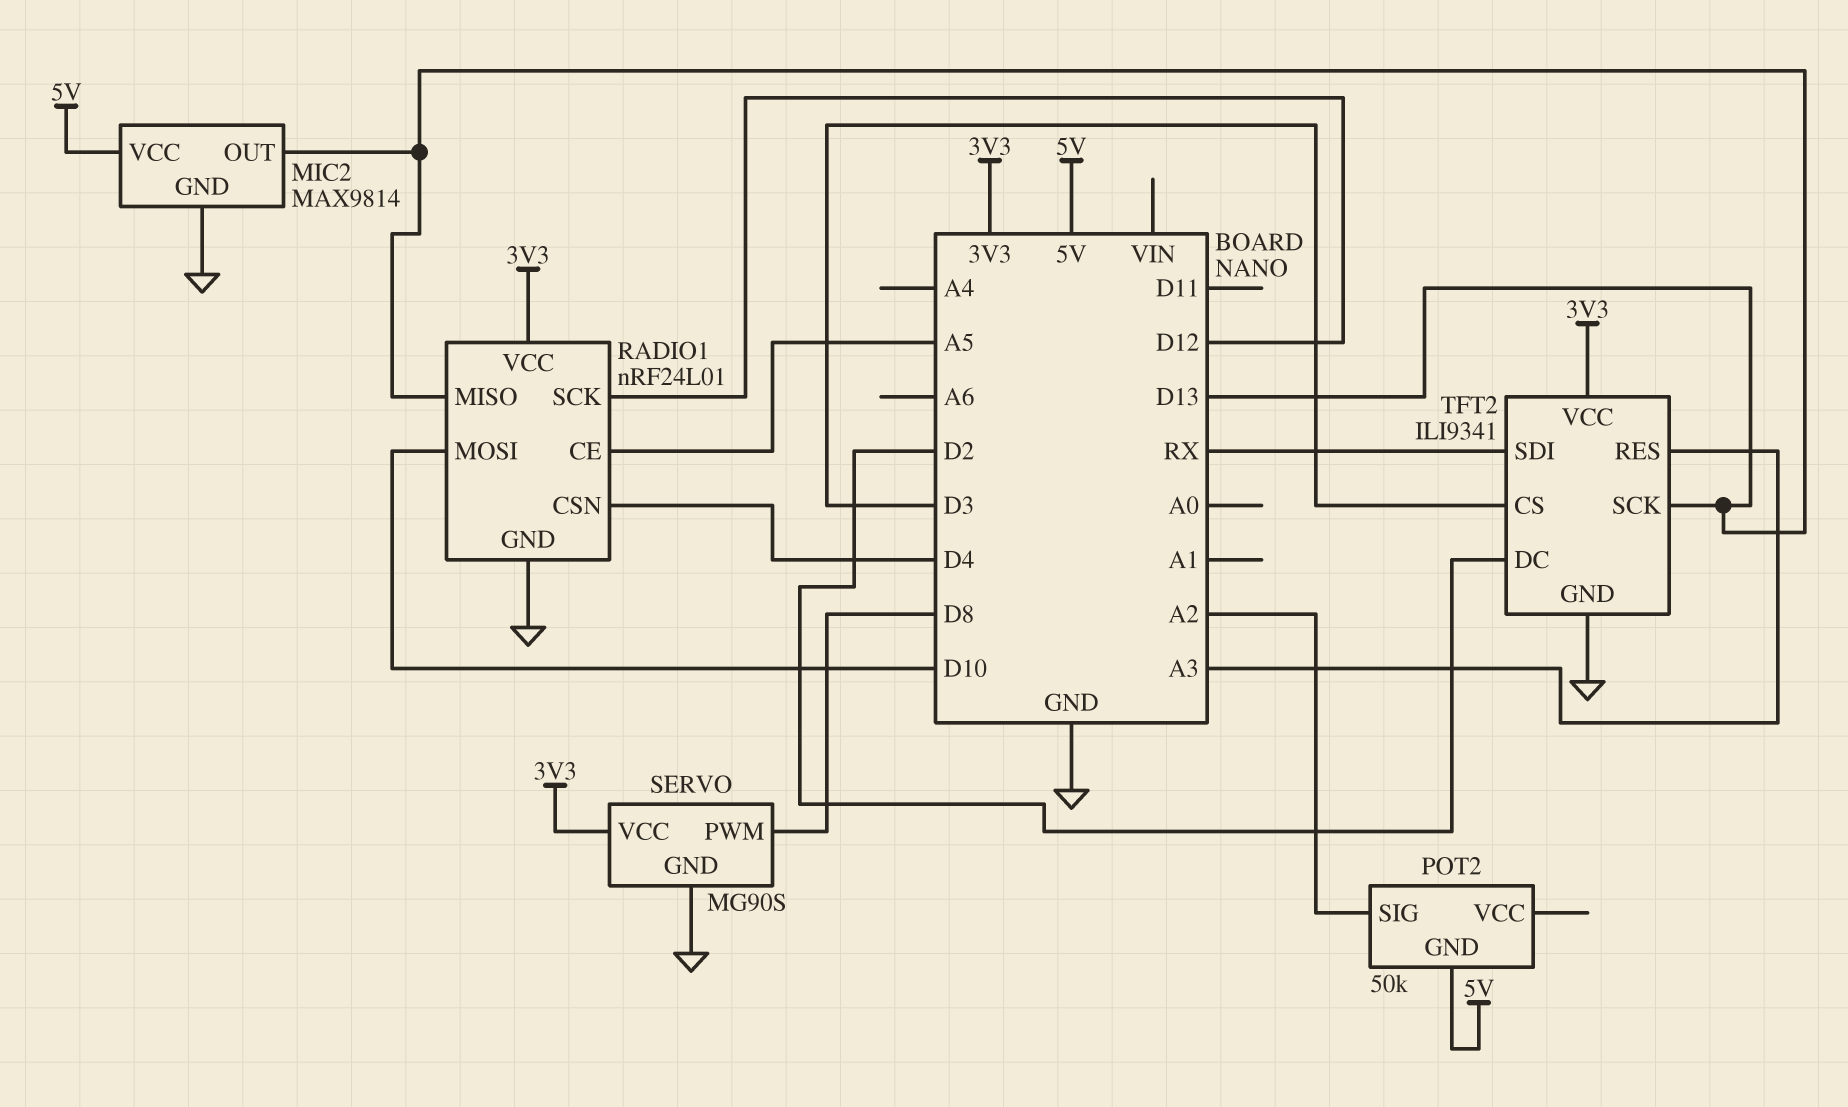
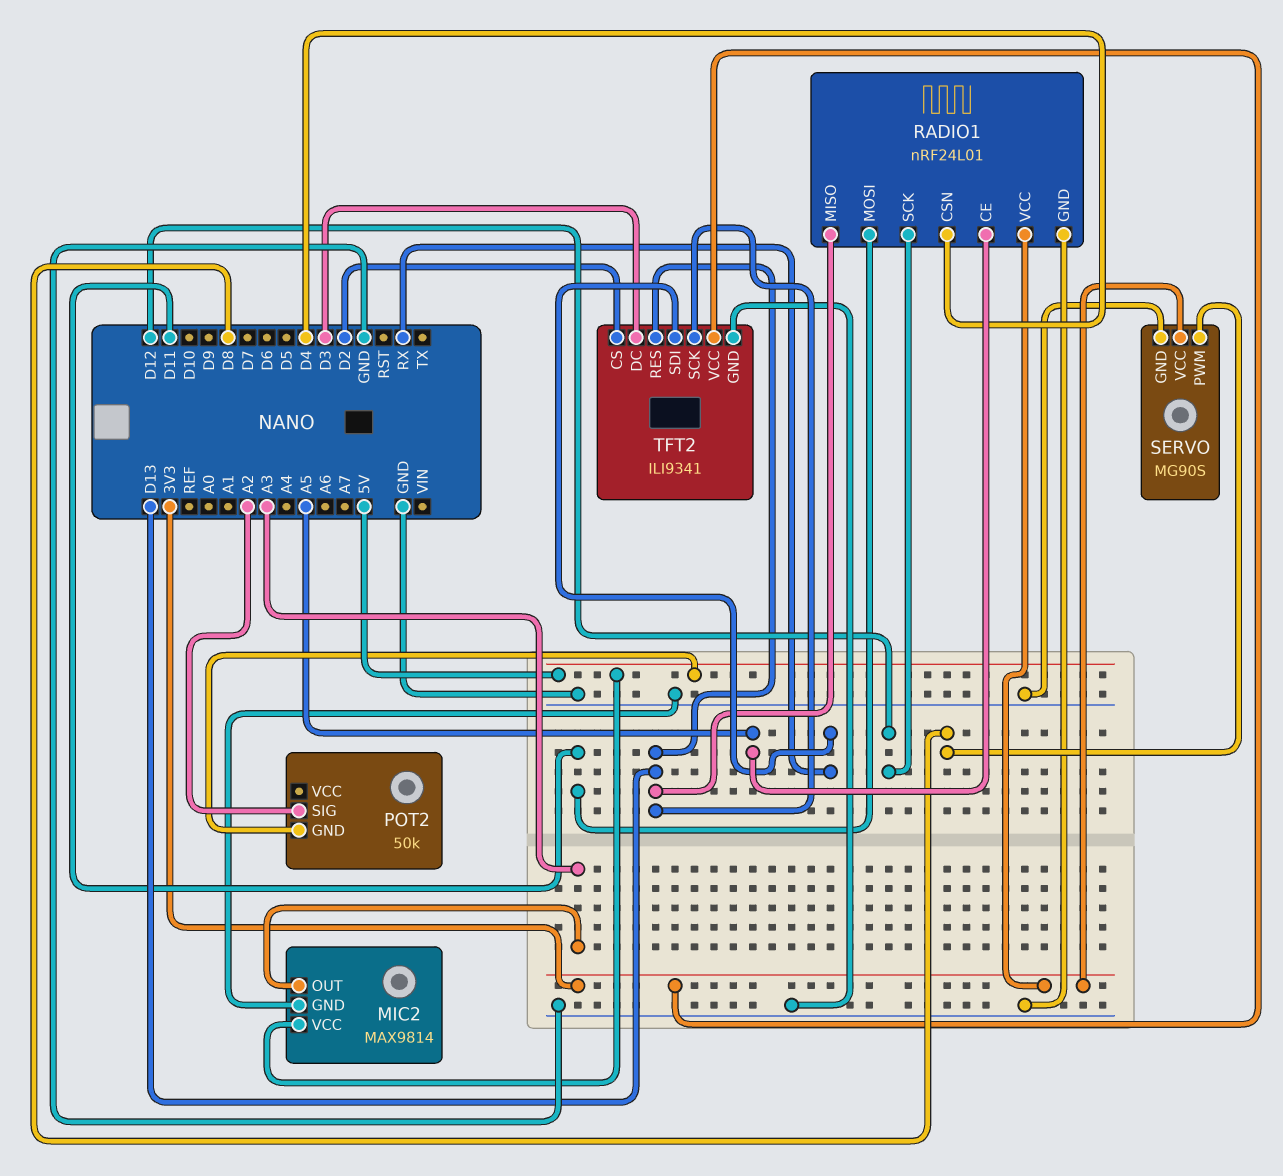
MIC2 pin OUT: D13 -> A3
RADIO1 pin MOSI: D10 -> D11
TFT2 pin CS: D3 -> D2
TFT2 pin DC: D2 -> D3
TFT2 pin RES: A3 -> D13

